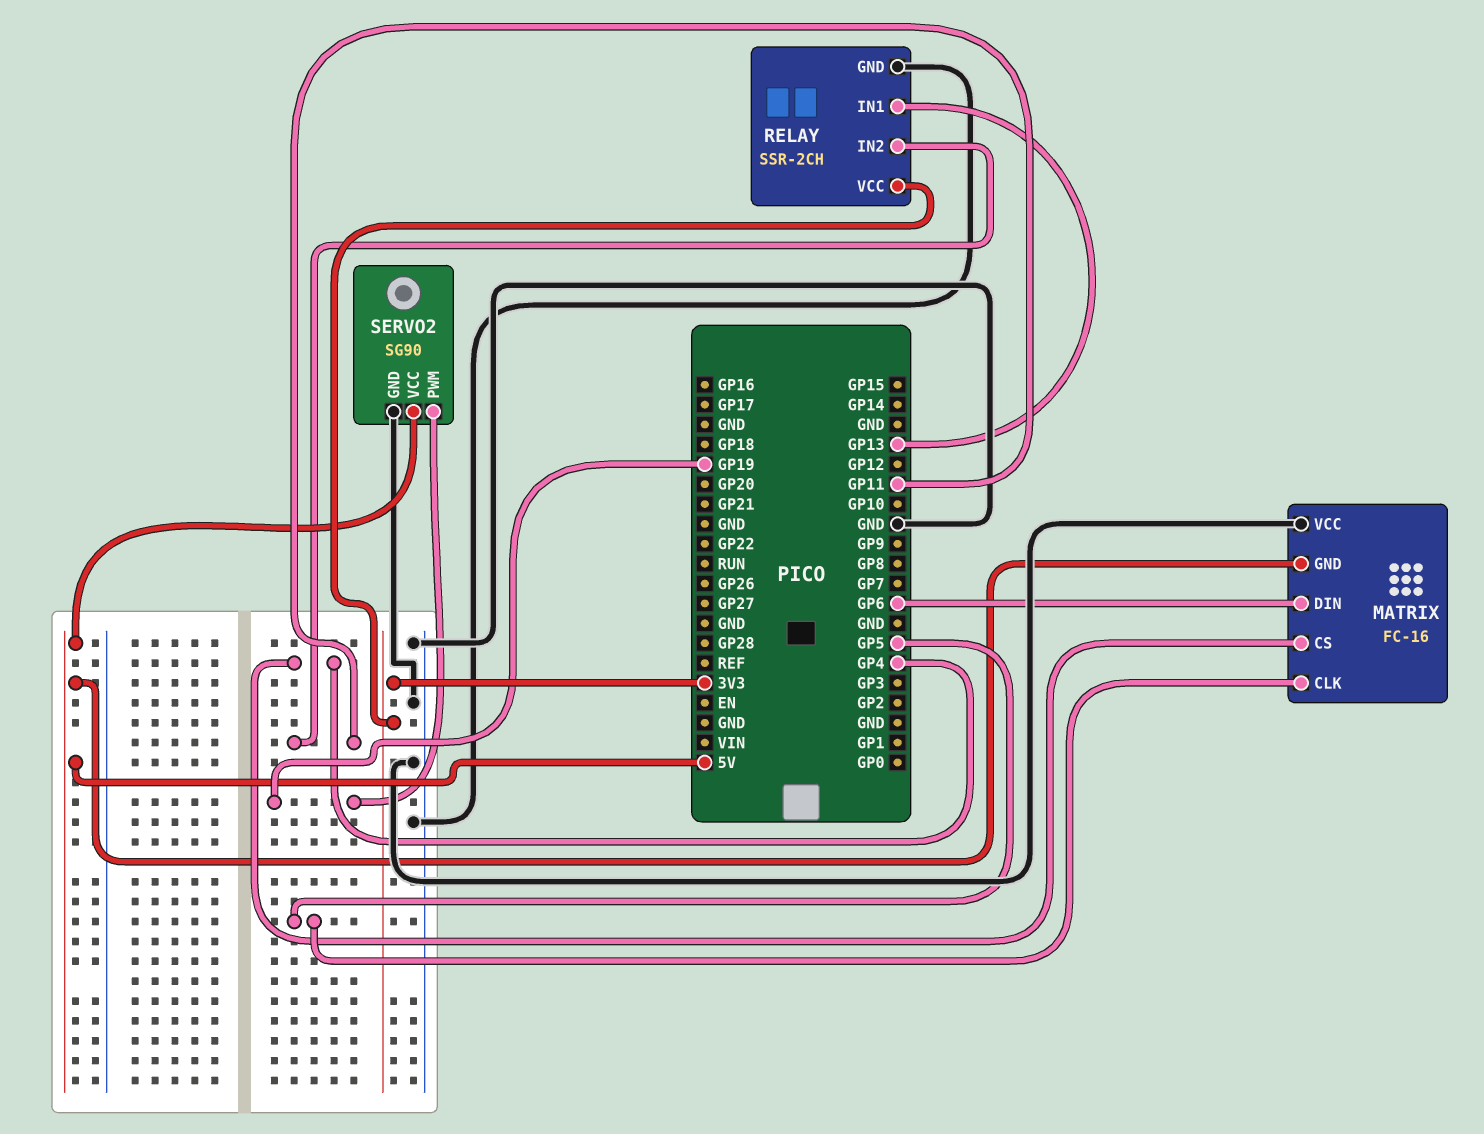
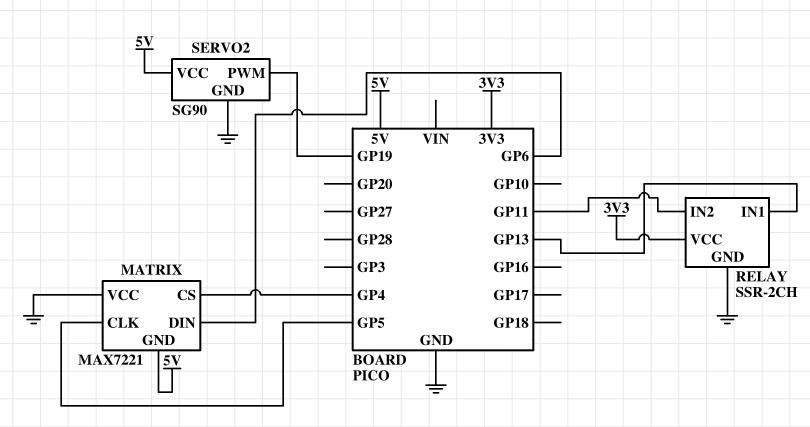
MATRIX: FC-16 -> MAX7221

